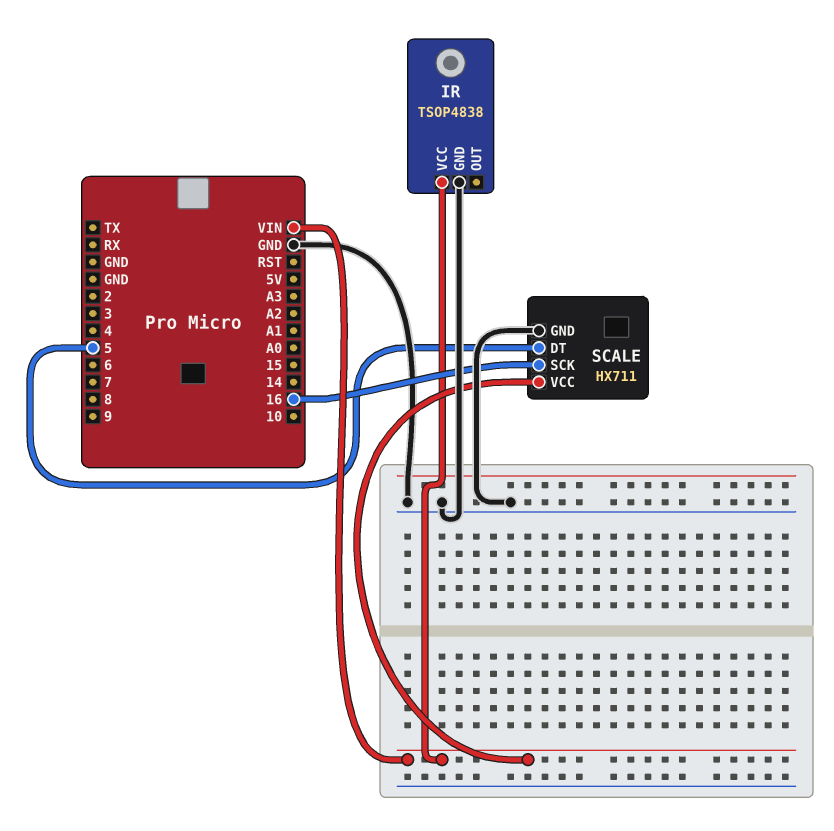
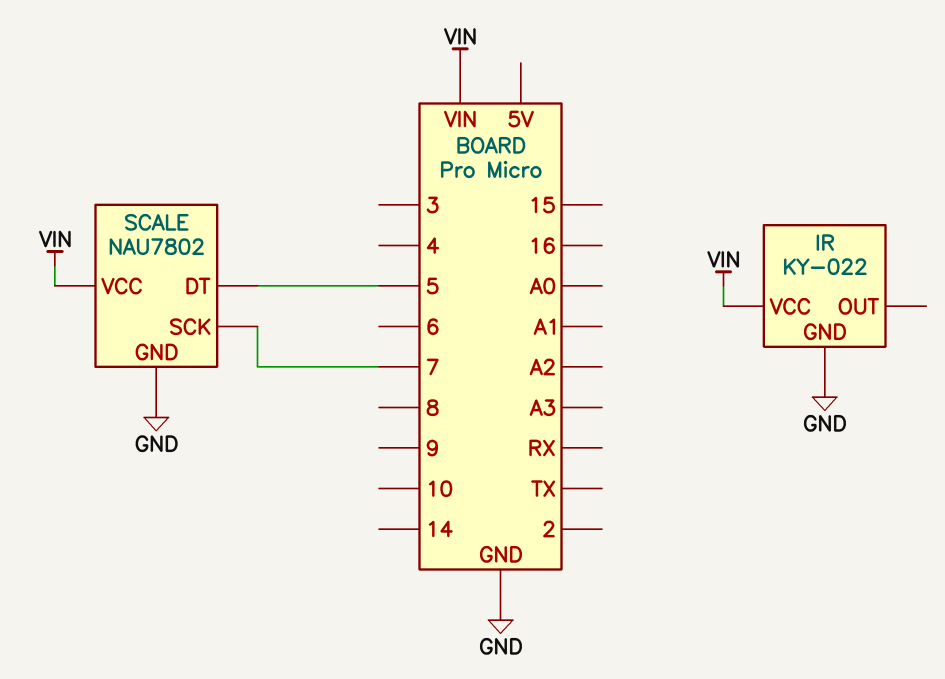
IR: TSOP4838 -> KY-022
SCALE: HX711 -> NAU7802
SCALE pin SCK: 16 -> 7

